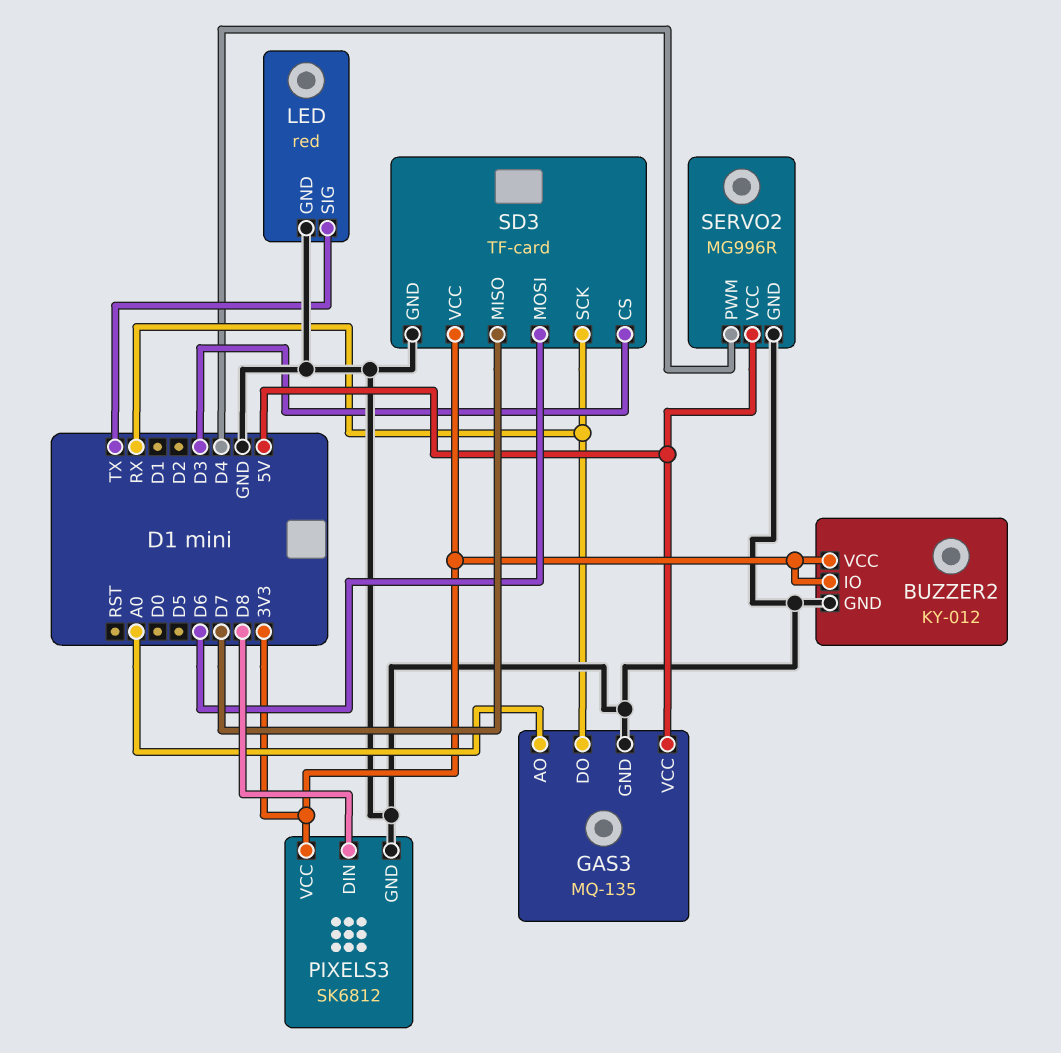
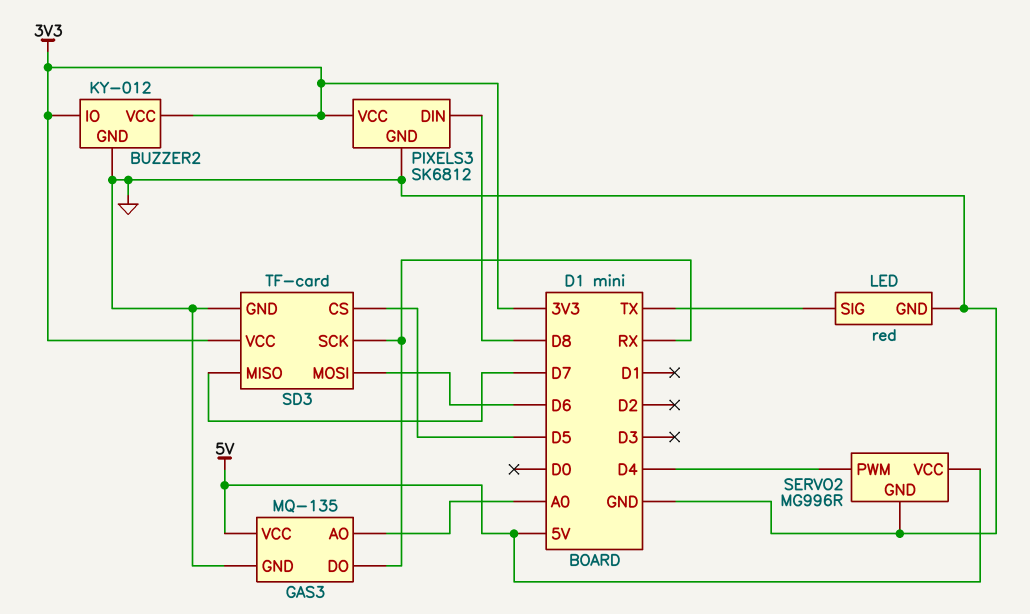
SD3 pin CS: D3 -> D5

